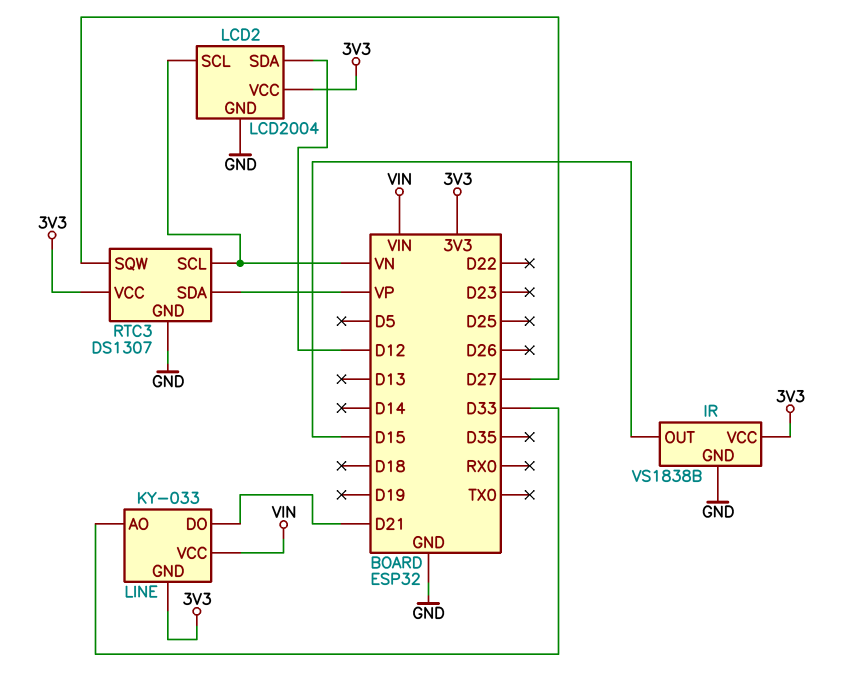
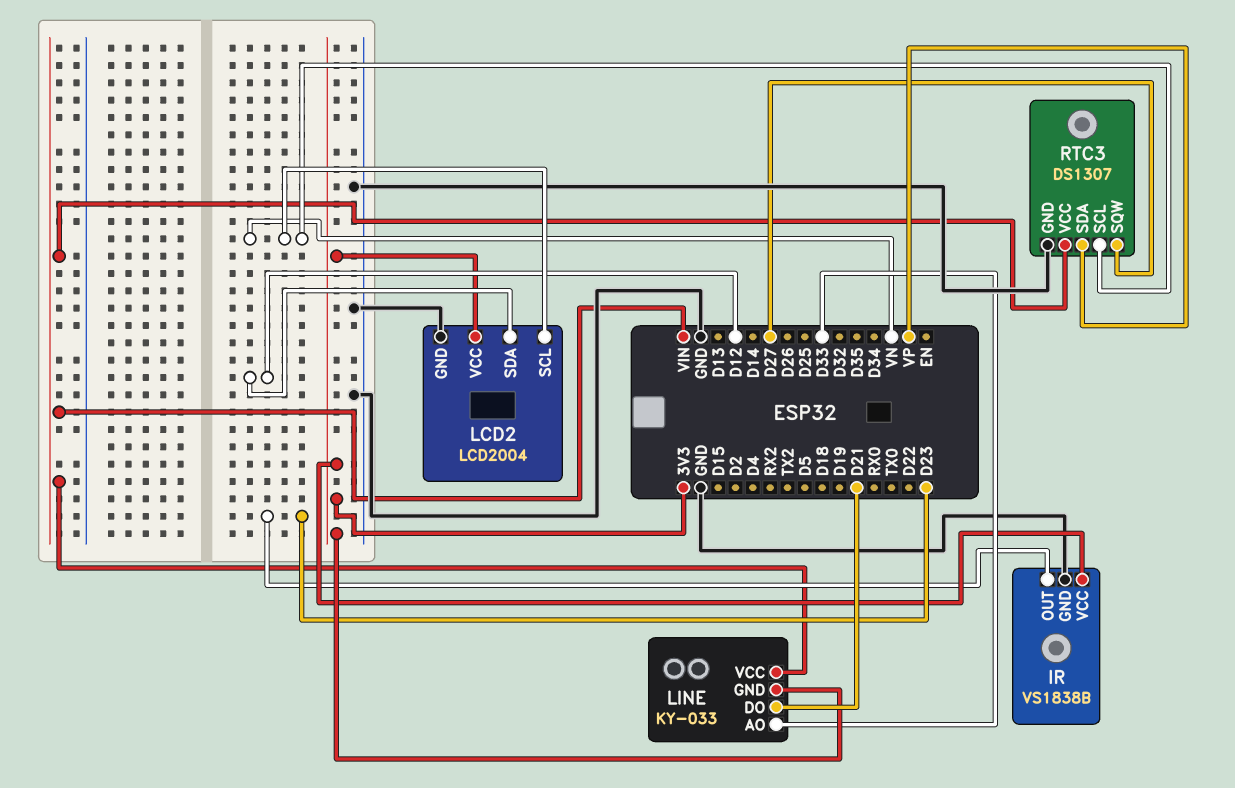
IR pin OUT: D15 -> D23
RTC3 pin VCC: 3V3 -> VIN

